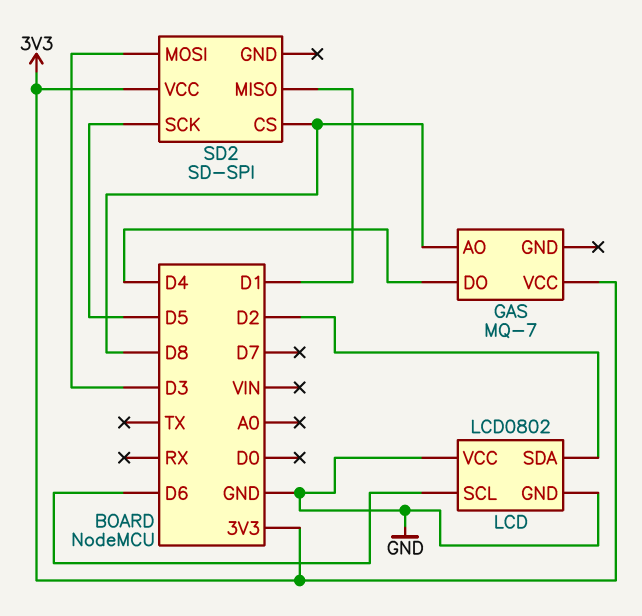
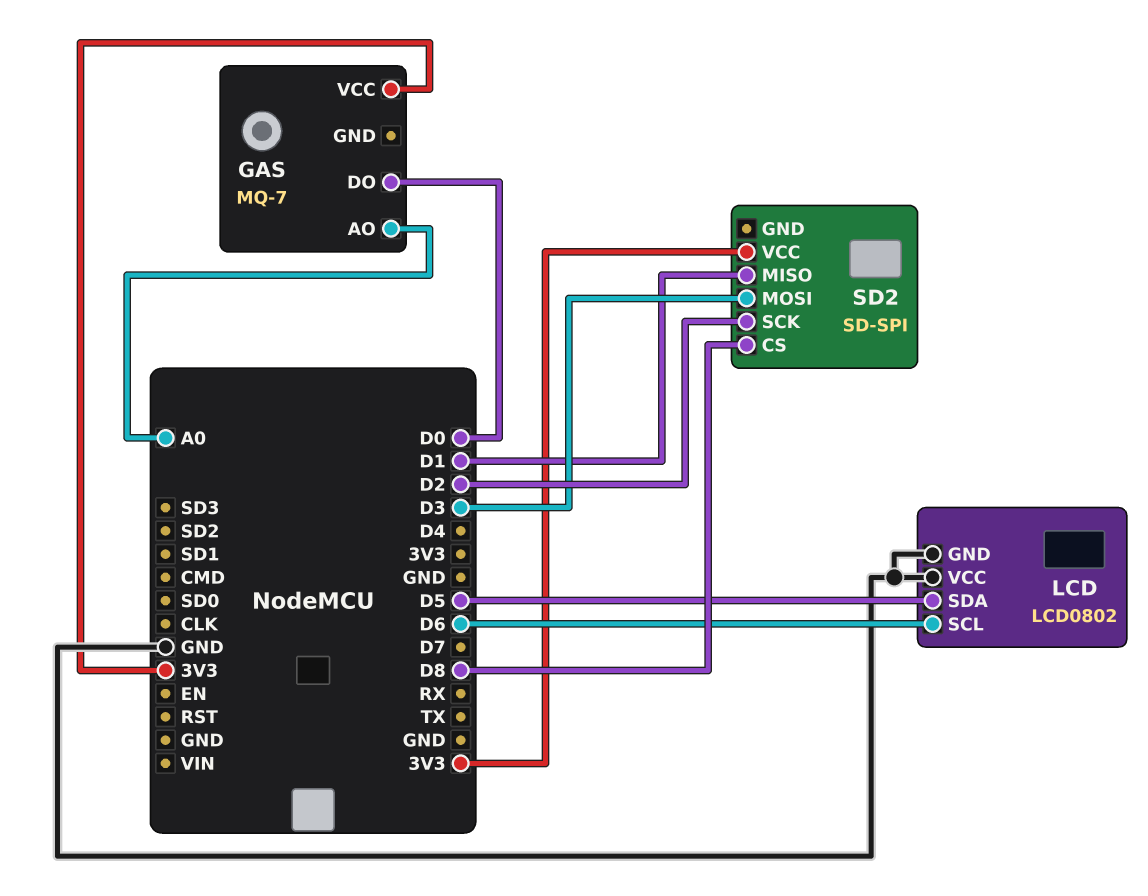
GAS pin AO: D8 -> A0
GAS pin DO: D4 -> D0
LCD pin SDA: D2 -> D5
SD2 pin SCK: D5 -> D2

